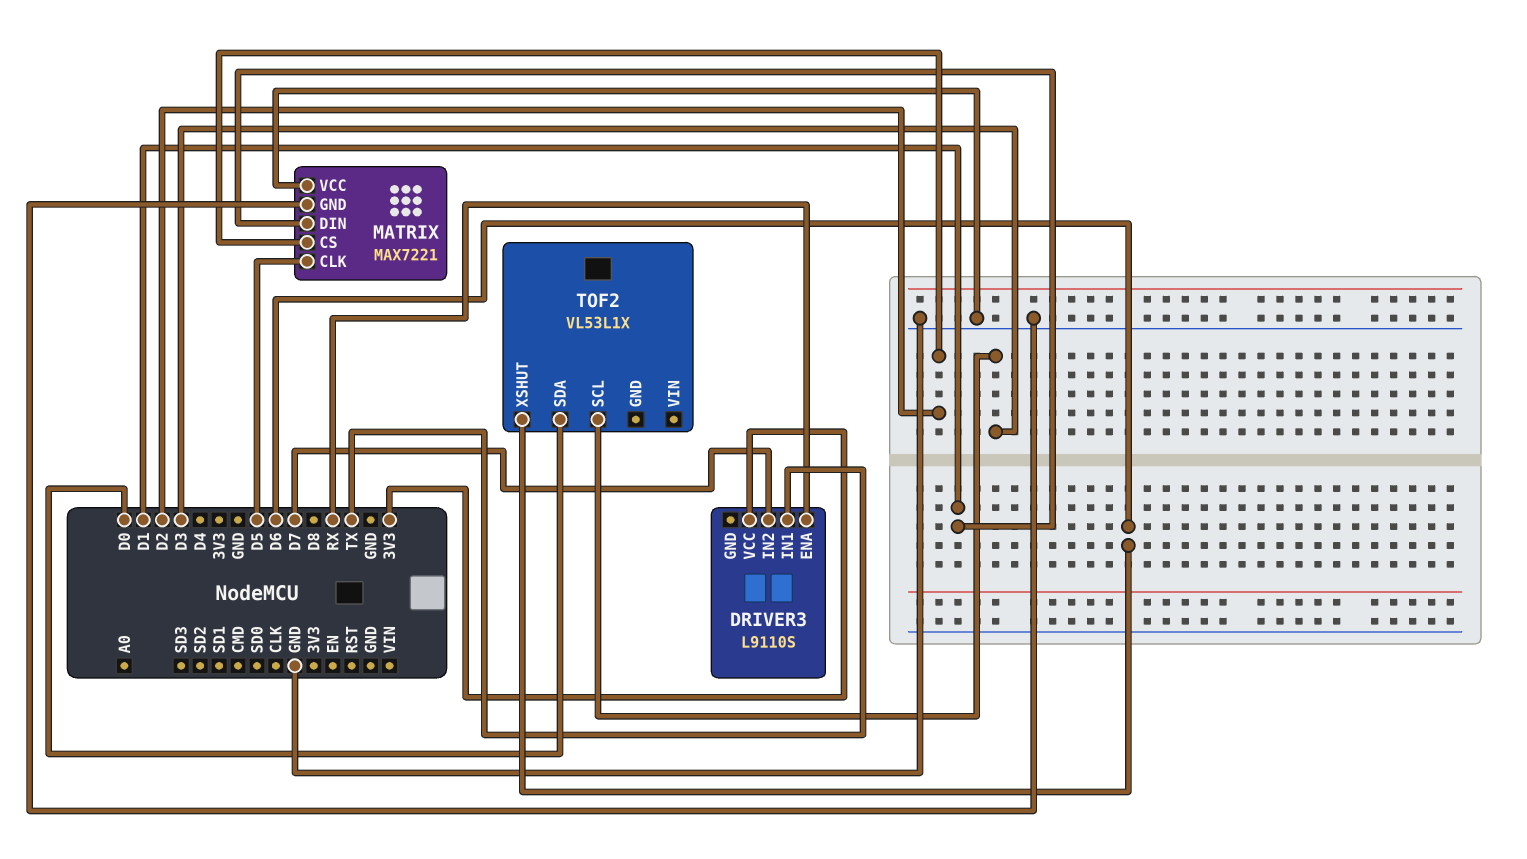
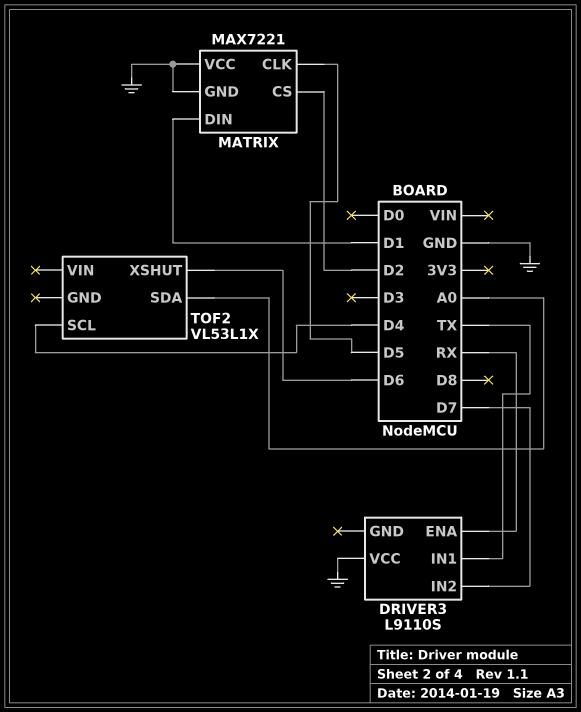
DRIVER3 pin VCC: 3V3 -> GND
TOF2 pin SCL: D3 -> D4
TOF2 pin SDA: D0 -> A0

